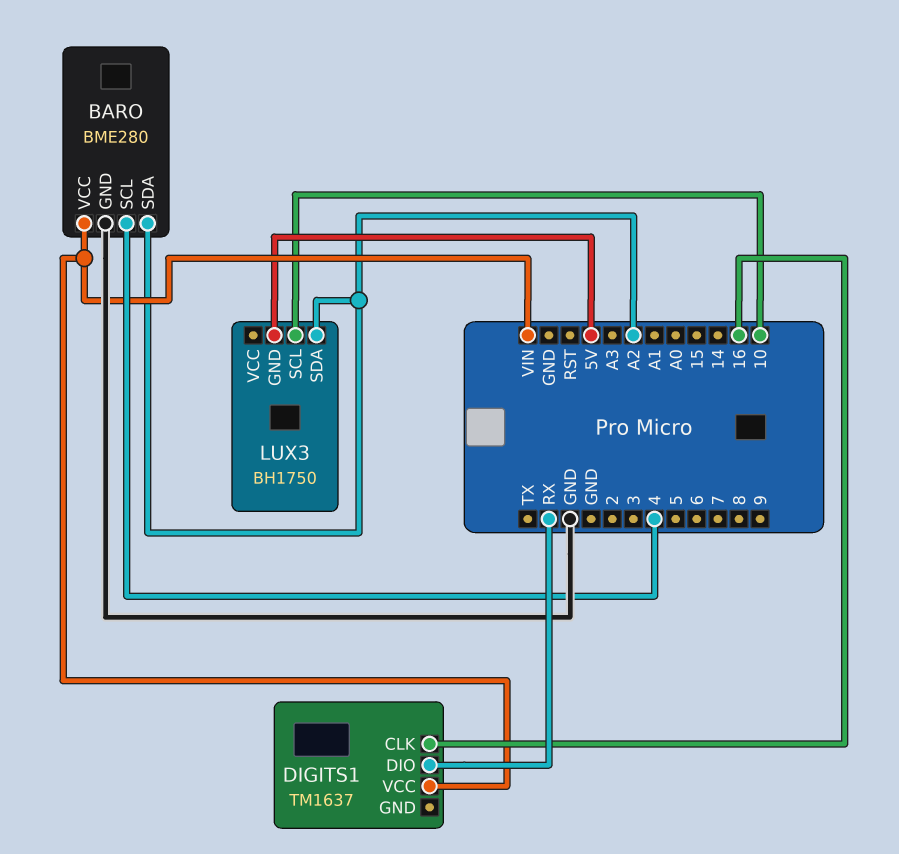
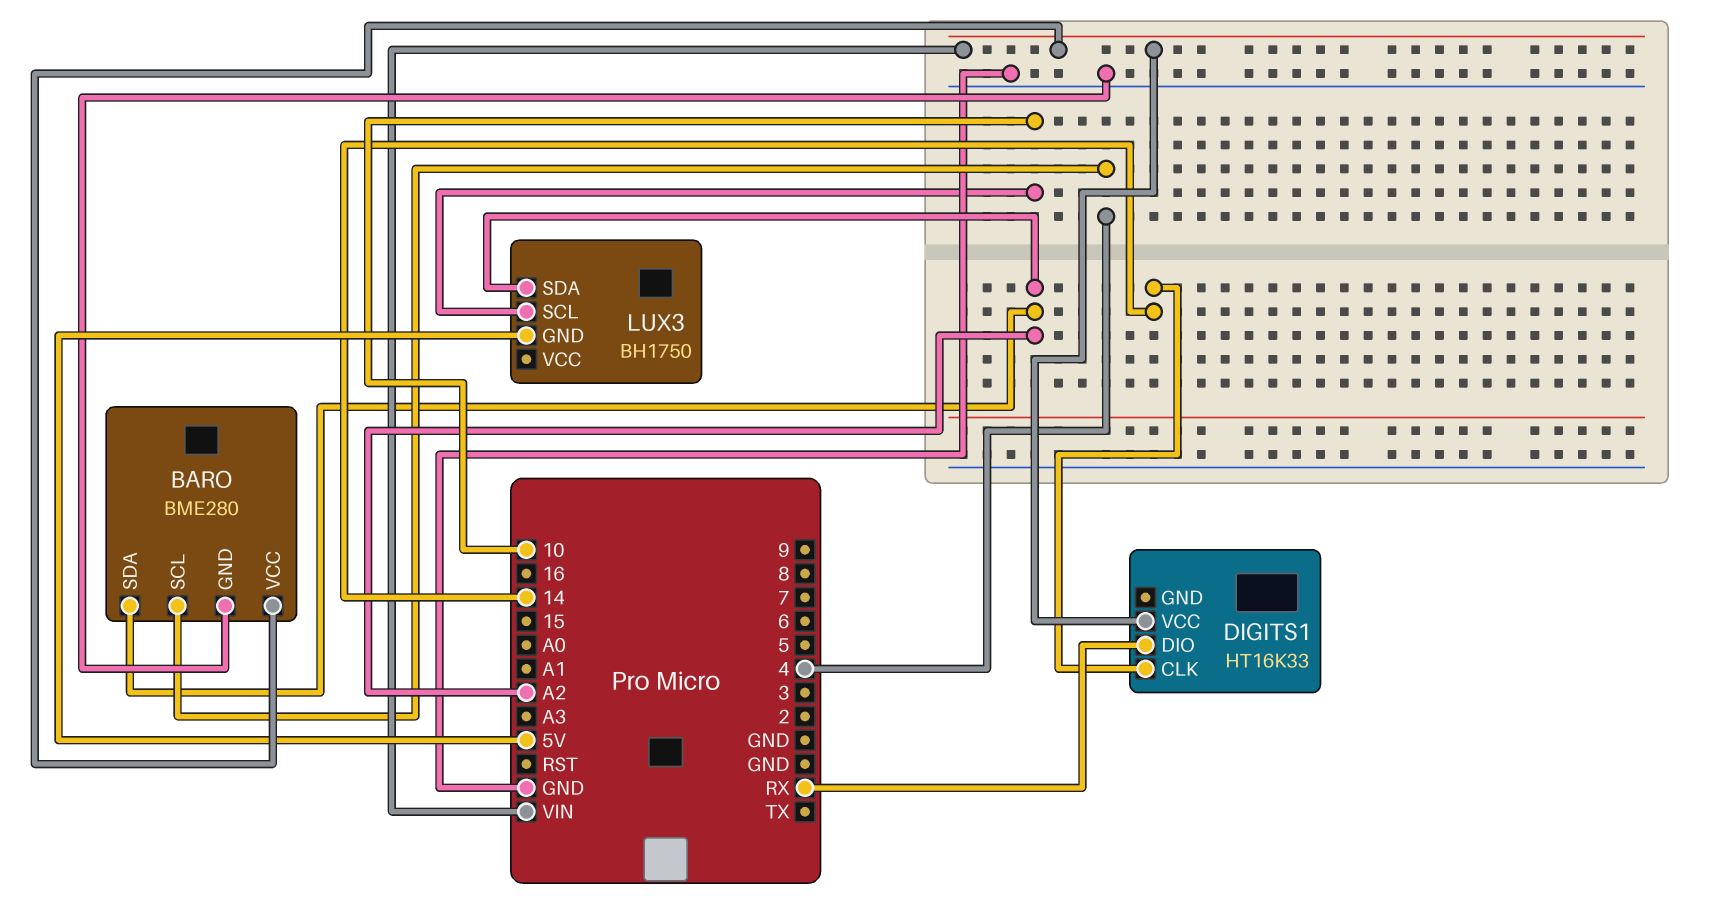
DIGITS1: TM1637 -> HT16K33
DIGITS1 pin CLK: 16 -> 14

